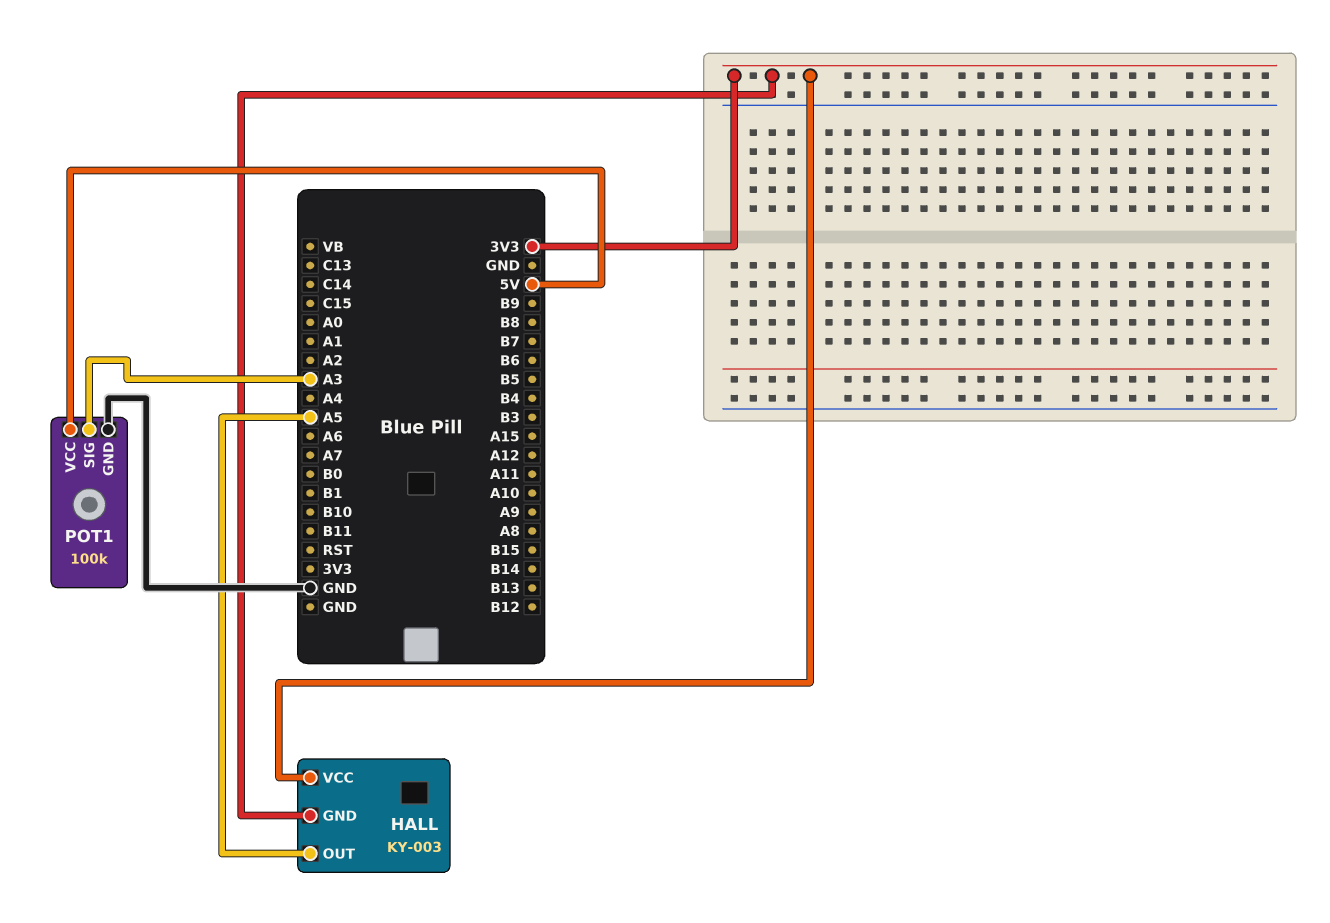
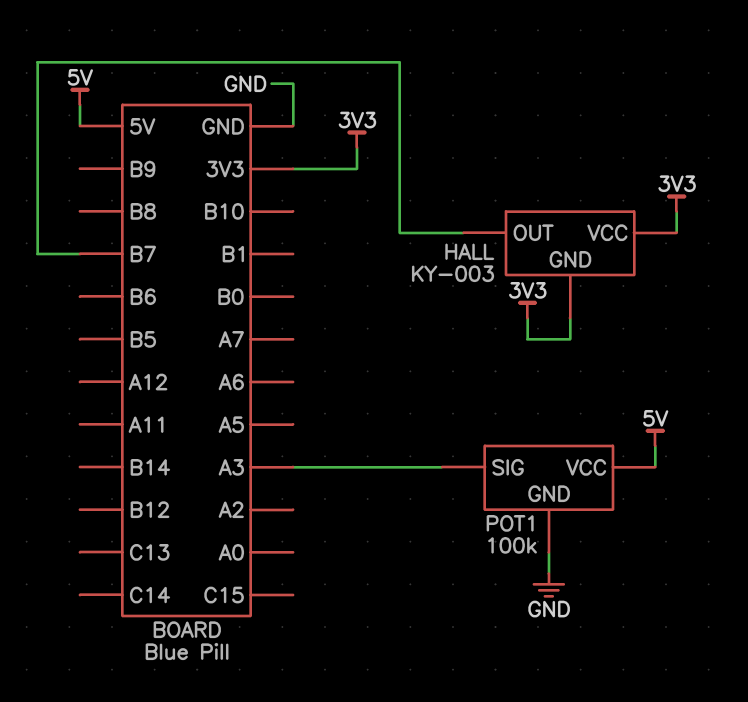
HALL pin OUT: A5 -> B7

